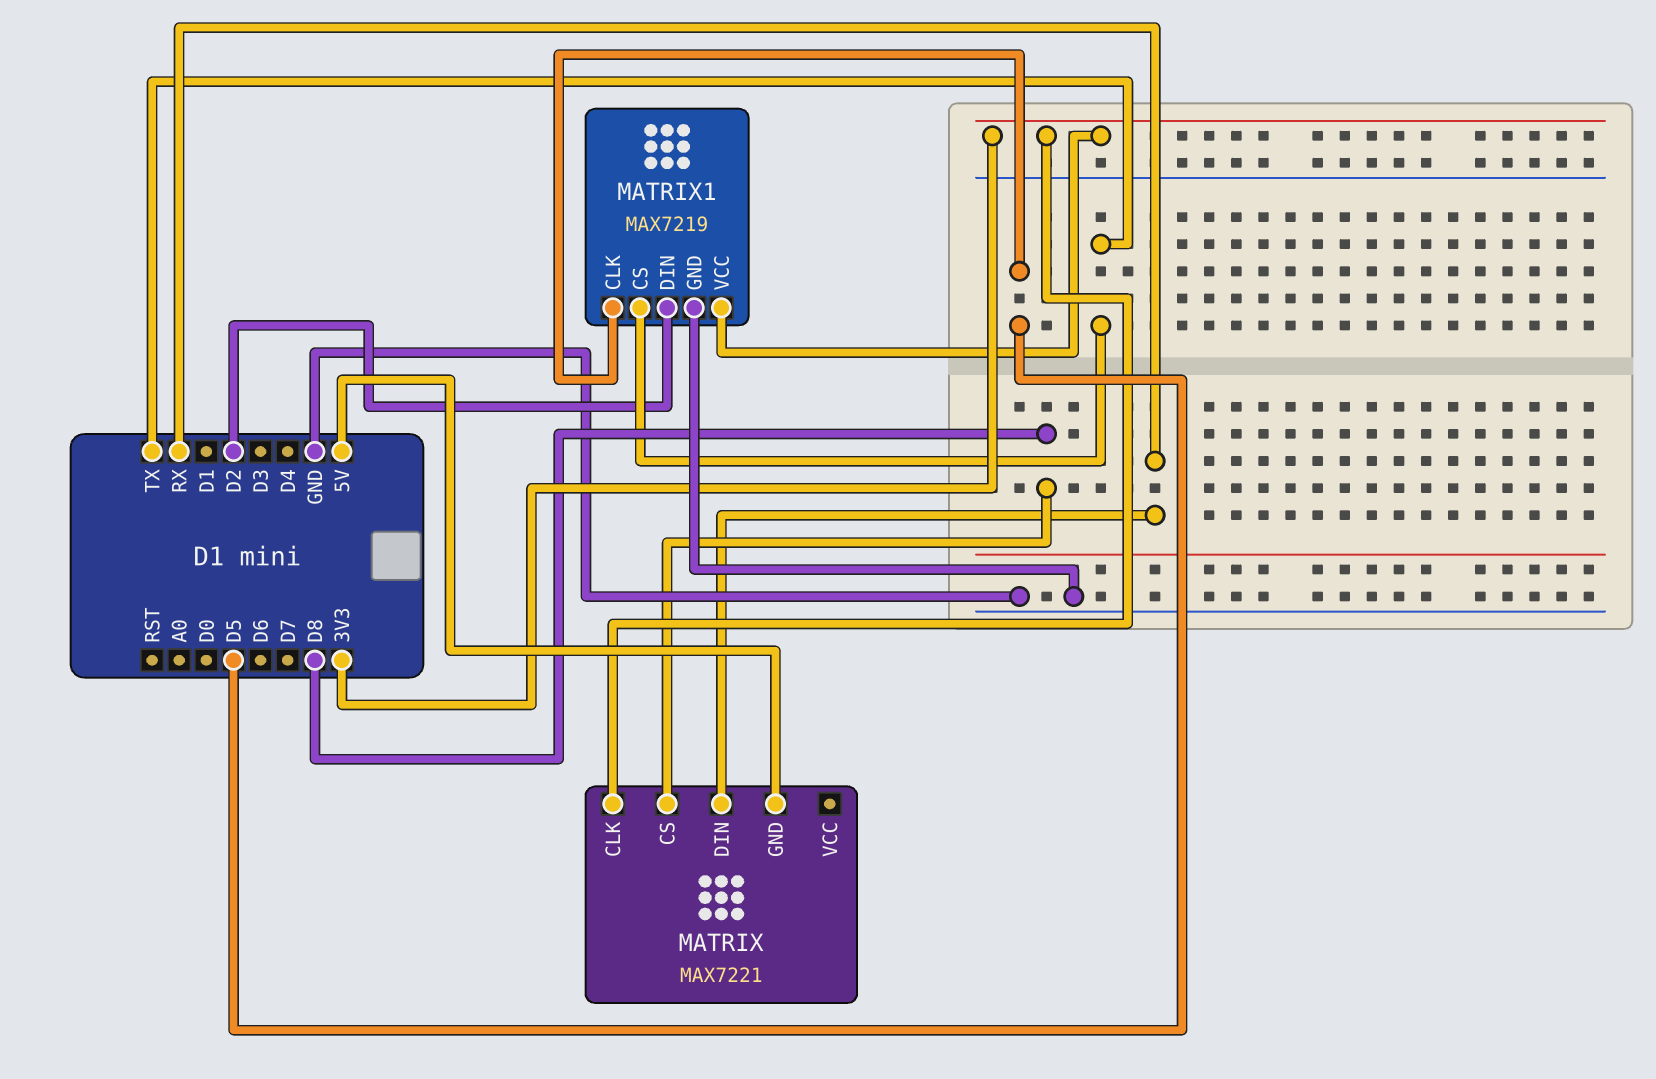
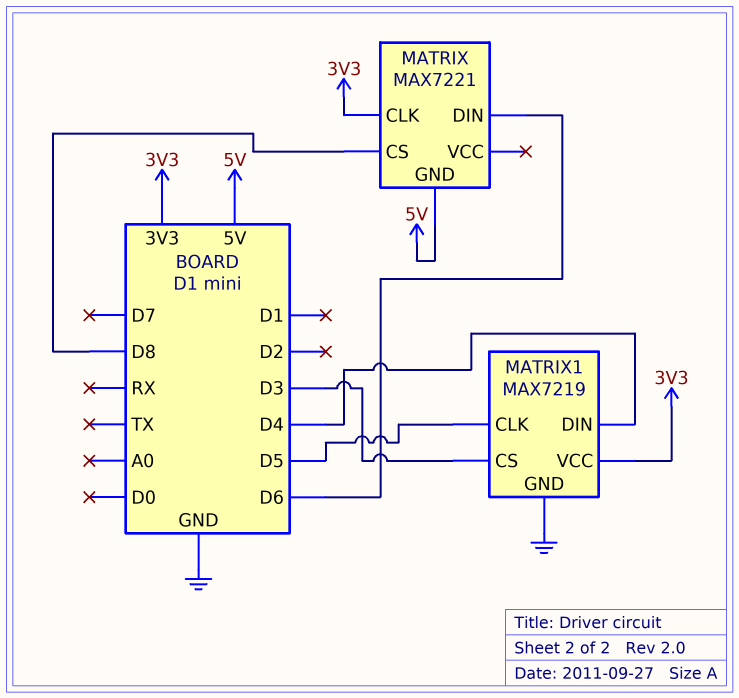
MATRIX pin DIN: RX -> D6
MATRIX1 pin CS: TX -> D3
MATRIX1 pin DIN: D2 -> D4

